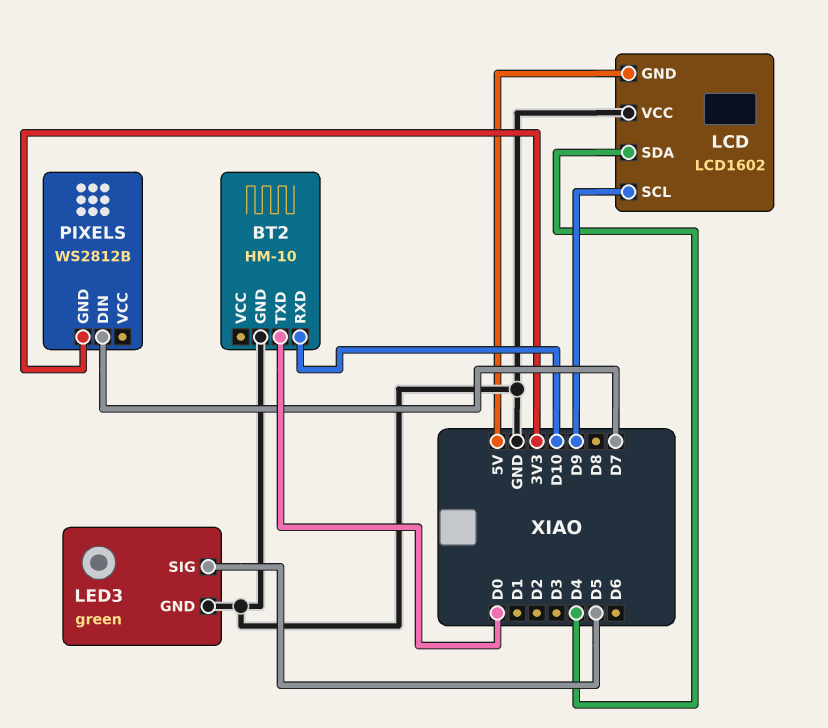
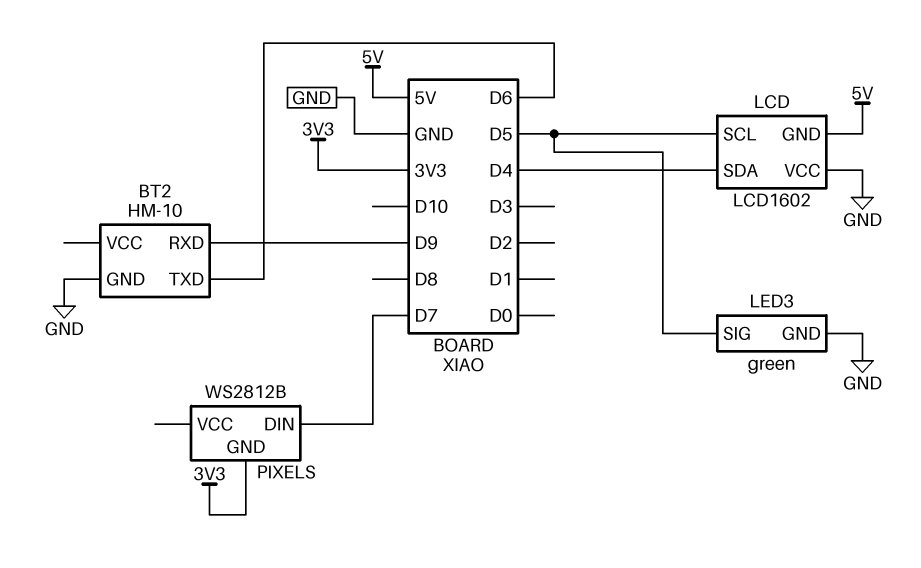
BT2 pin RXD: D10 -> D9
BT2 pin TXD: D0 -> D6
LCD pin SCL: D9 -> D5

